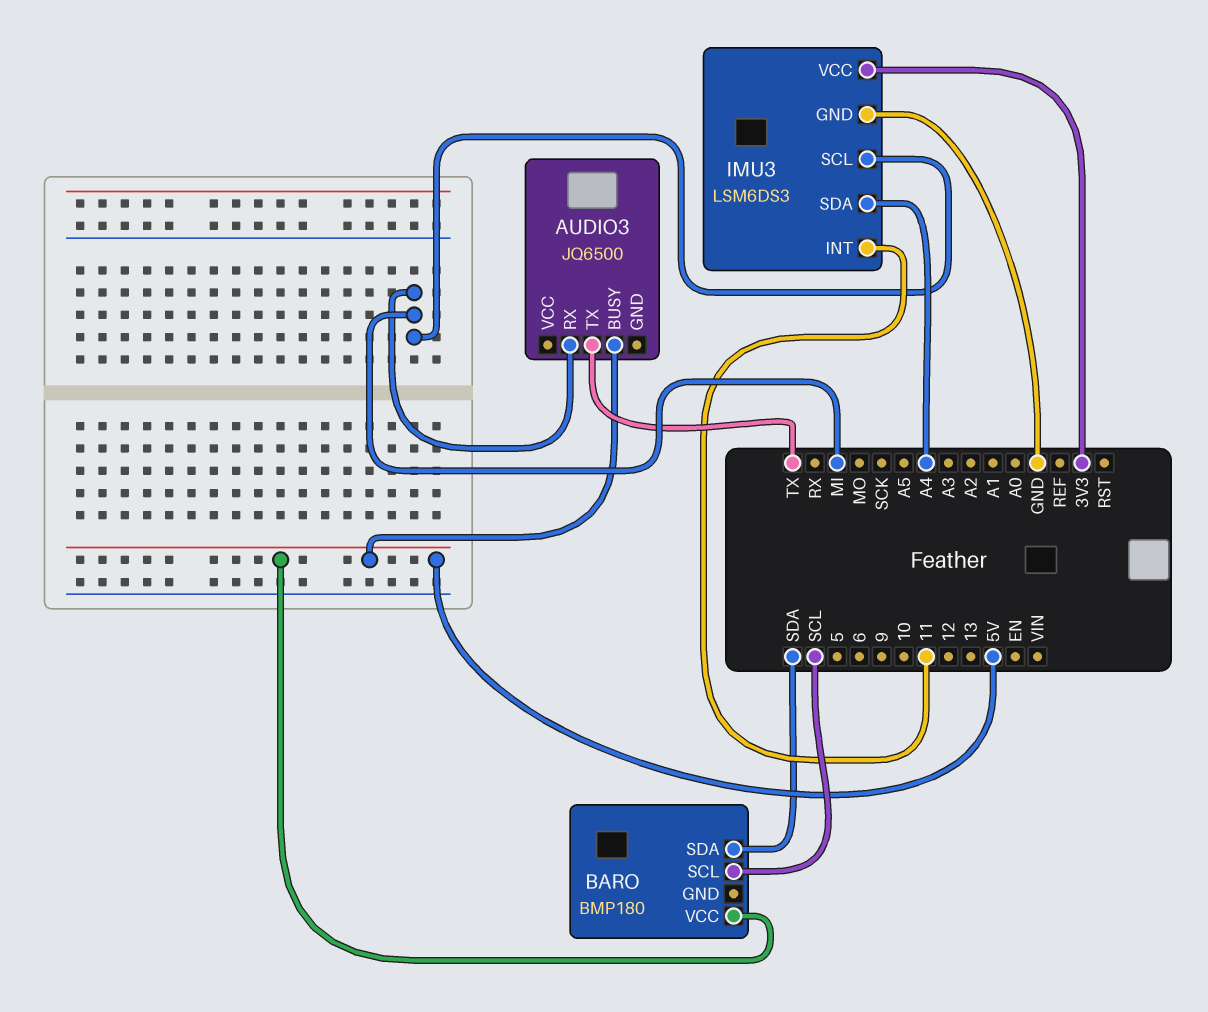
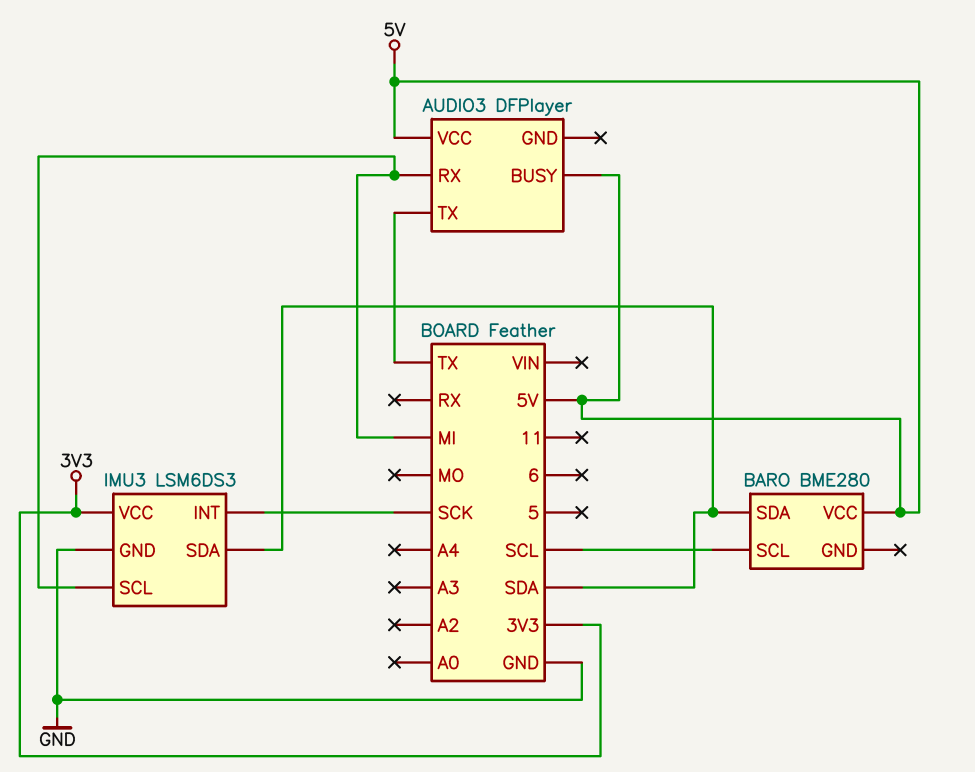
AUDIO3: JQ6500 -> DFPlayer
AUDIO3 pin VCC: none -> 5V
BARO: BMP180 -> BME280
IMU3 pin INT: 11 -> SCK
IMU3 pin SDA: A4 -> SDA

